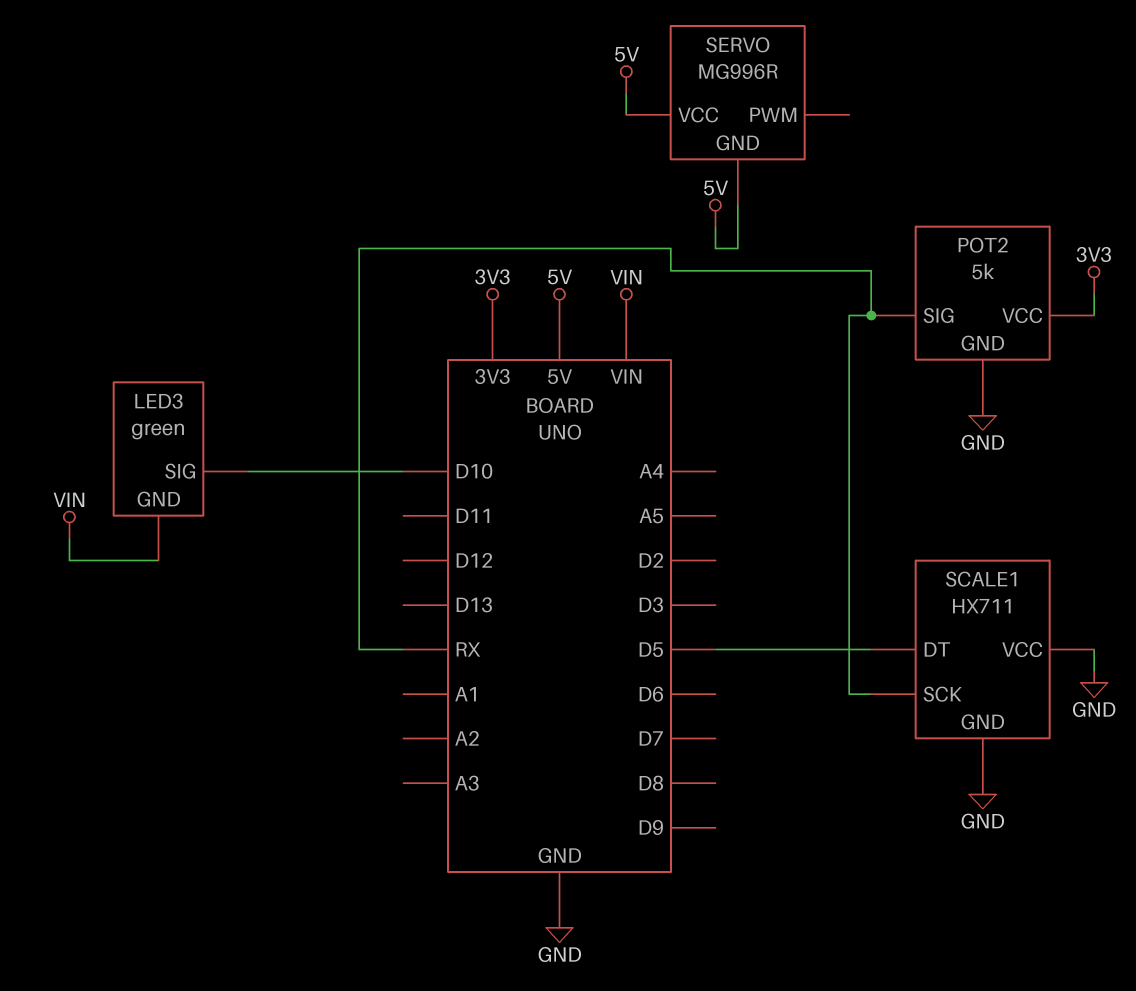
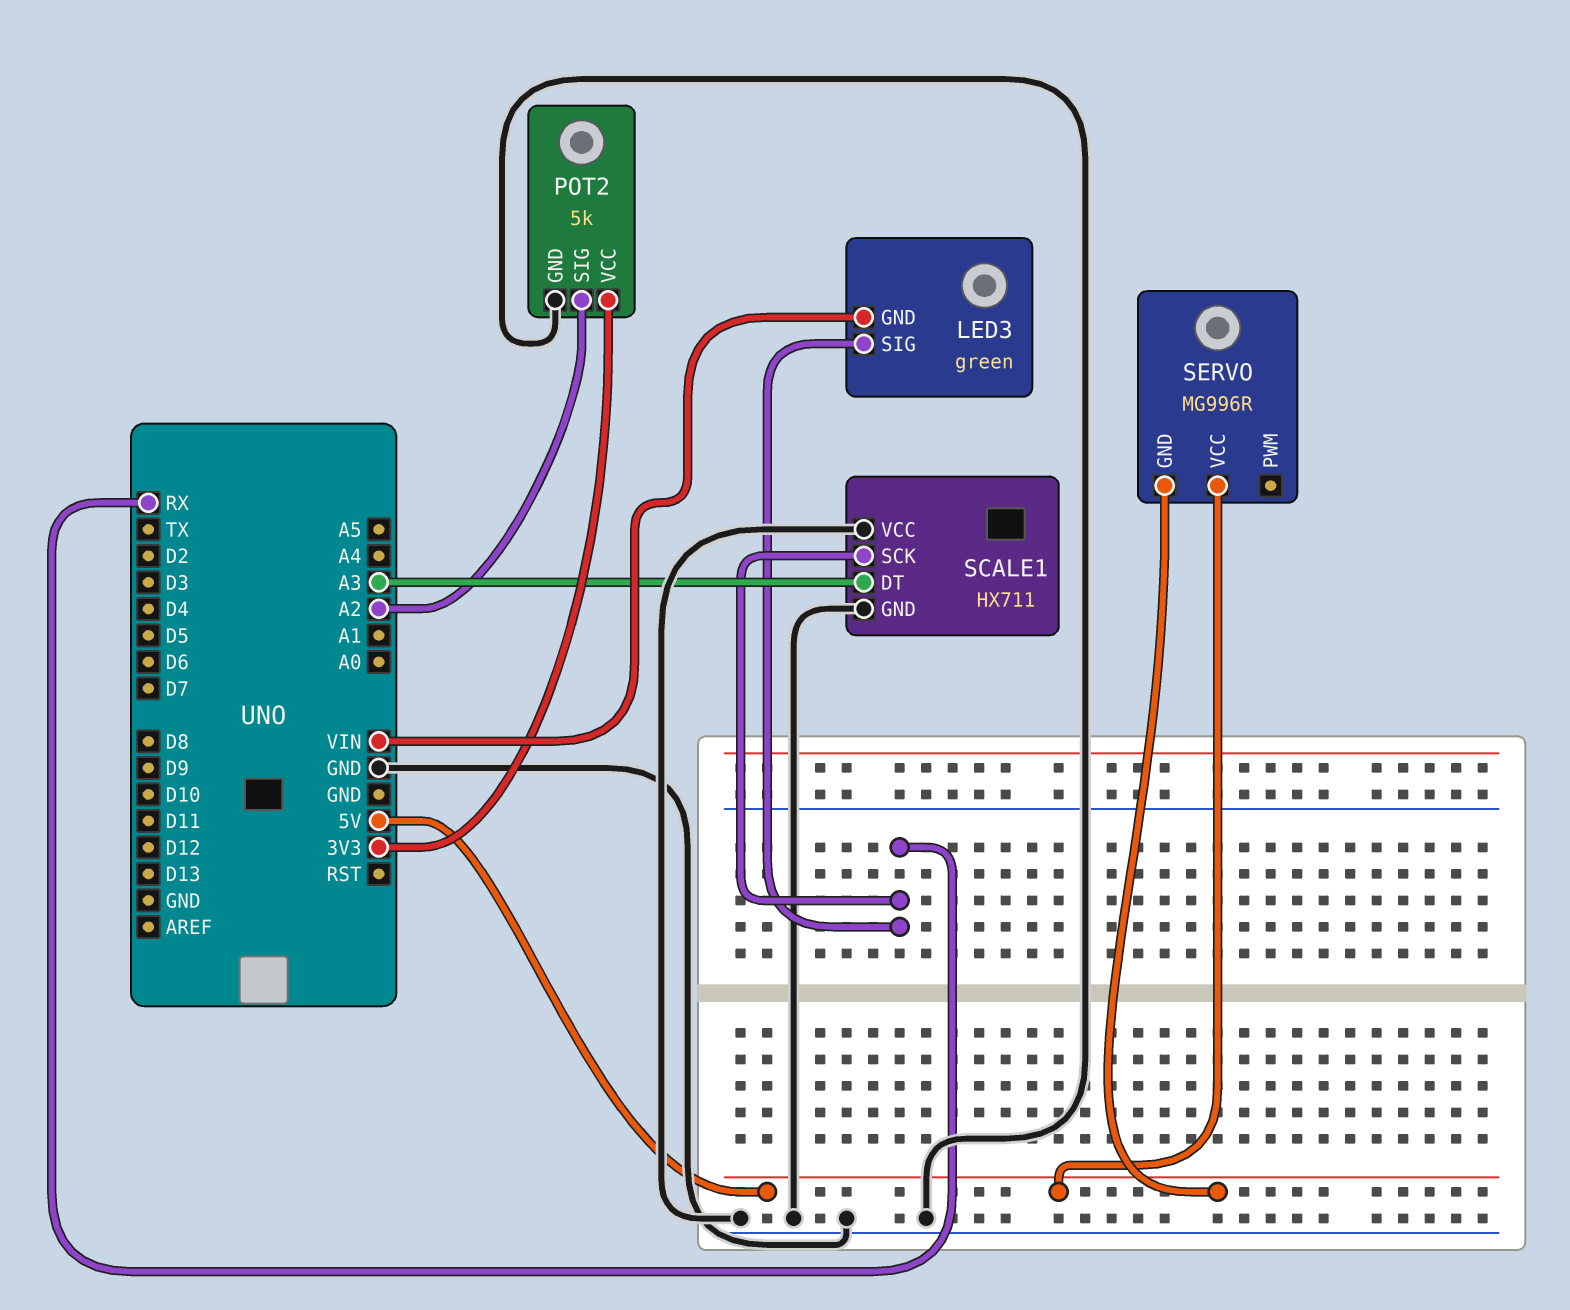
LED3 pin SIG: D10 -> RX
POT2 pin SIG: RX -> A2
SCALE1 pin DT: D5 -> A3

